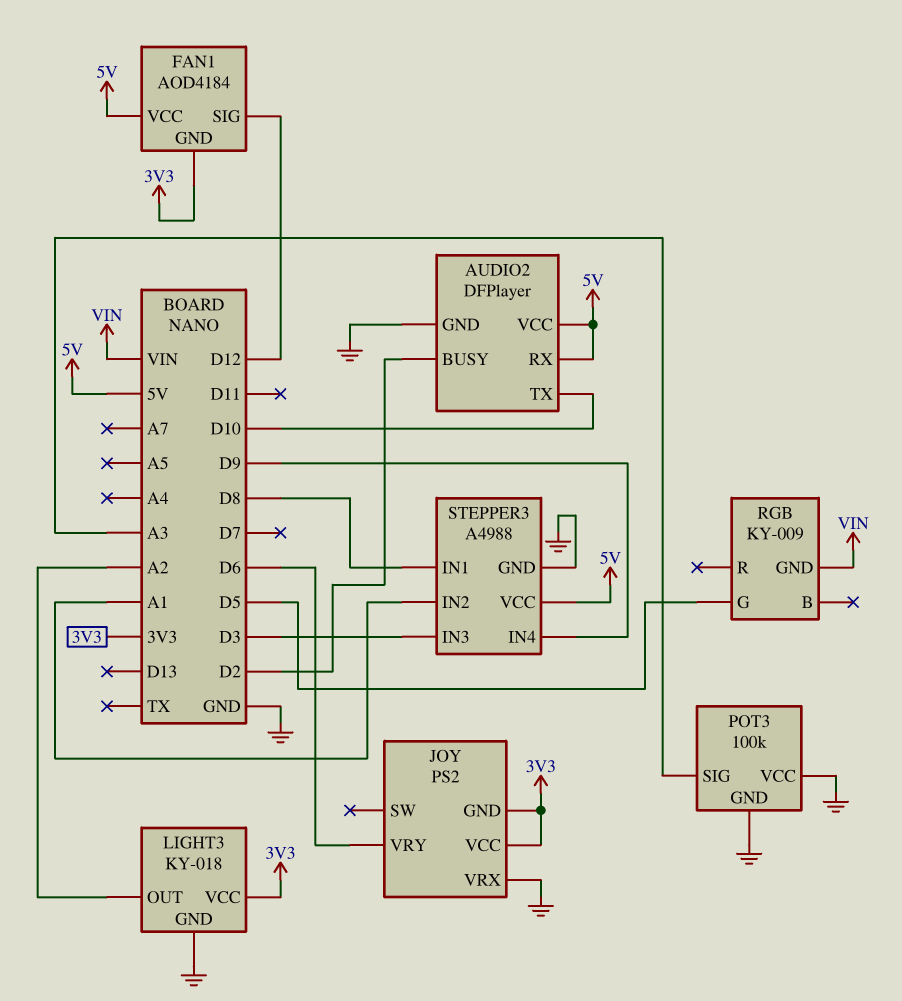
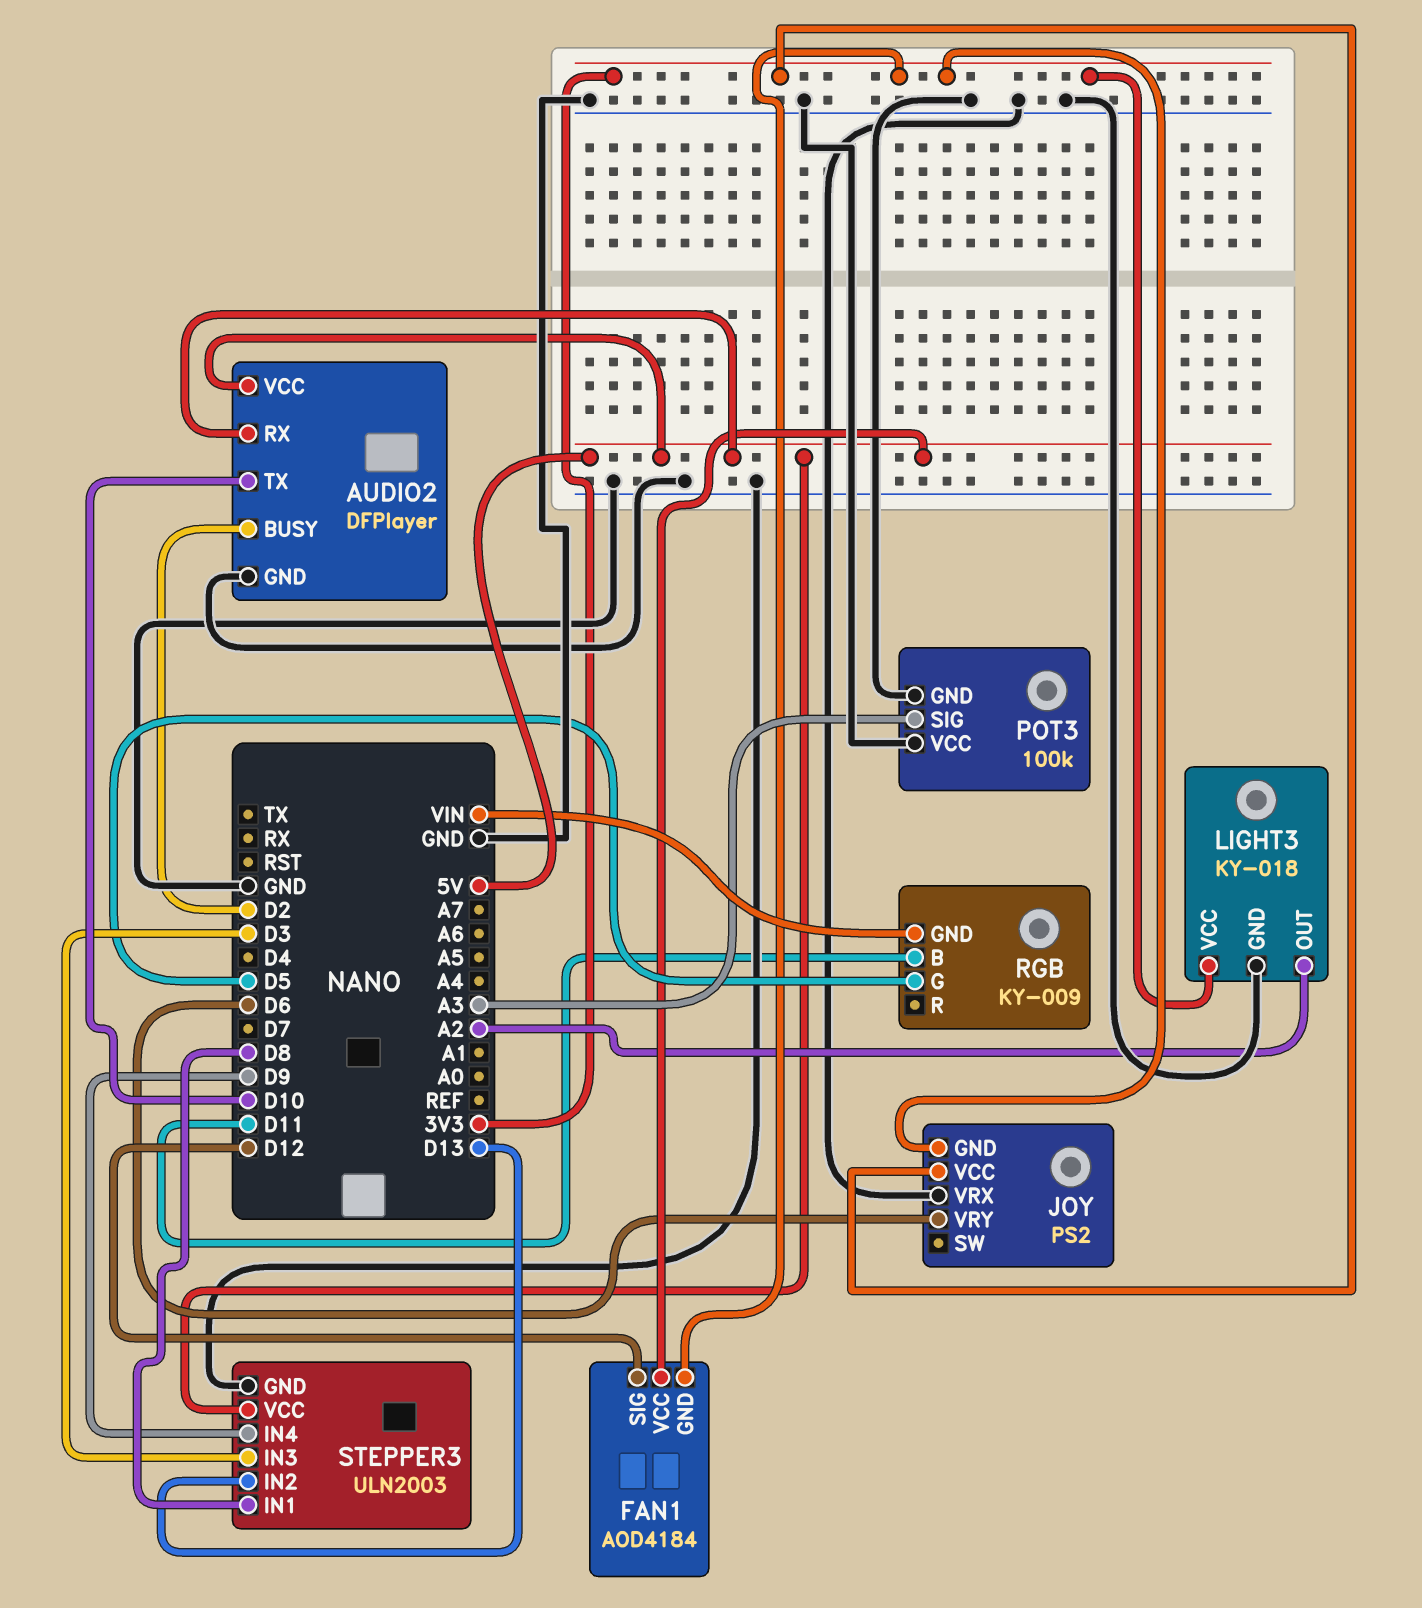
RGB pin B: none -> D11
STEPPER3: A4988 -> ULN2003
STEPPER3 pin IN2: A1 -> D13

